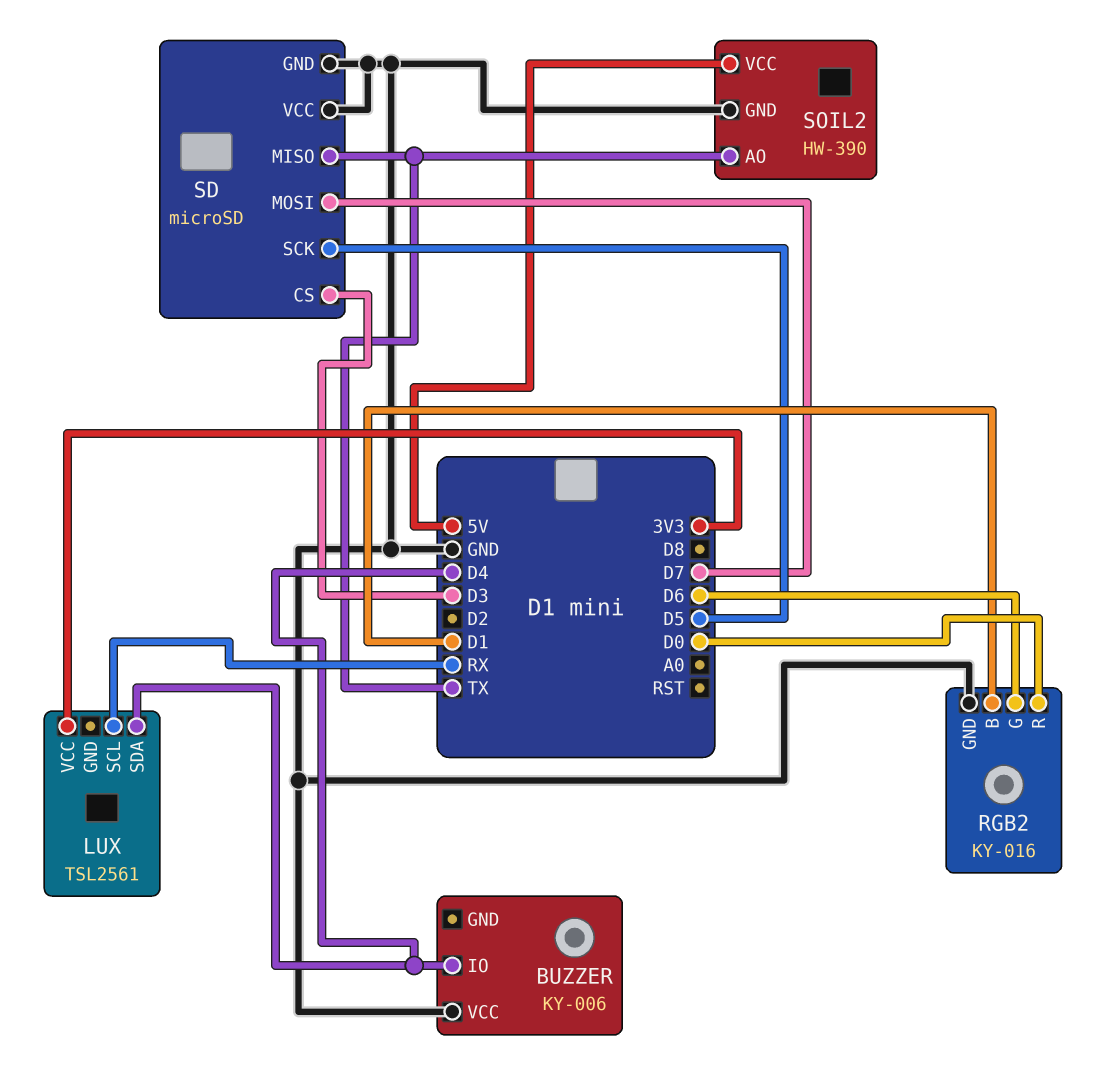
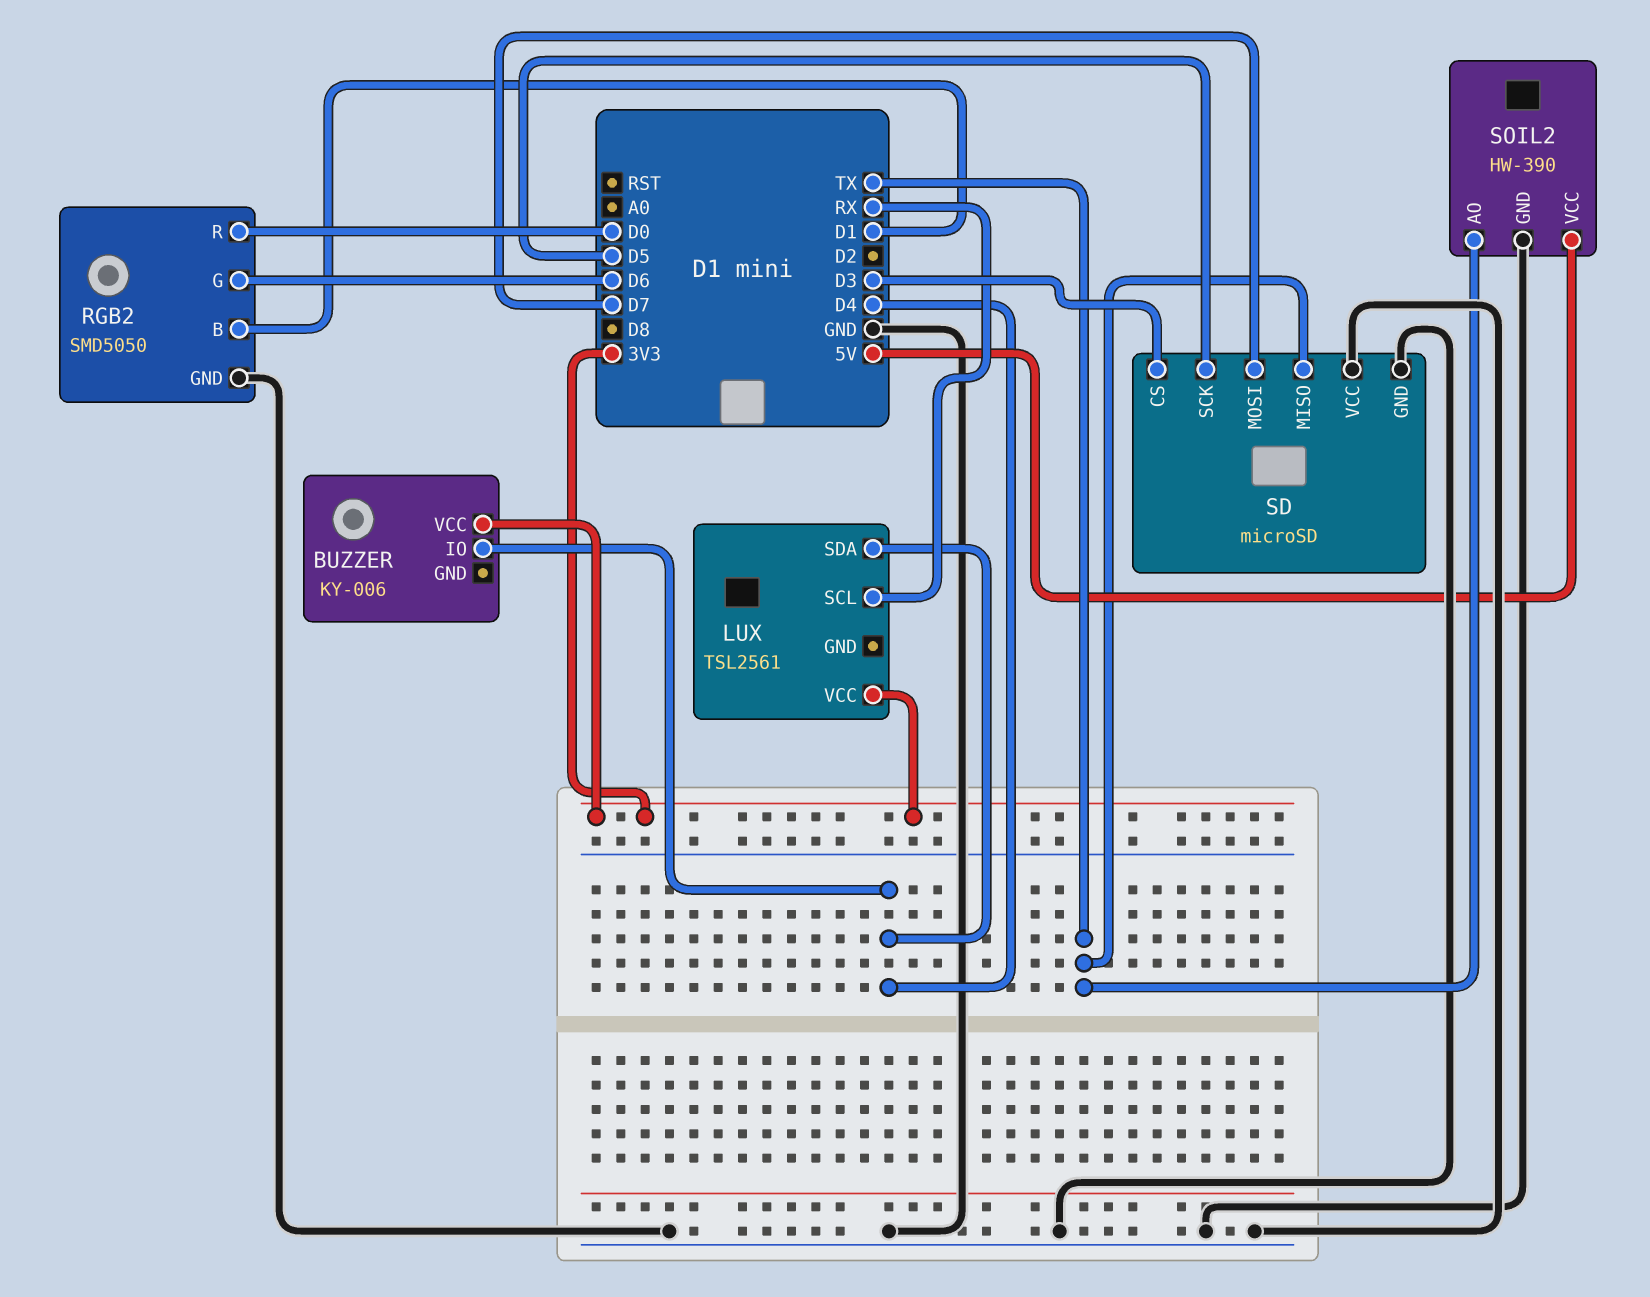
BUZZER pin VCC: GND -> 3V3
RGB2: KY-016 -> SMD5050

